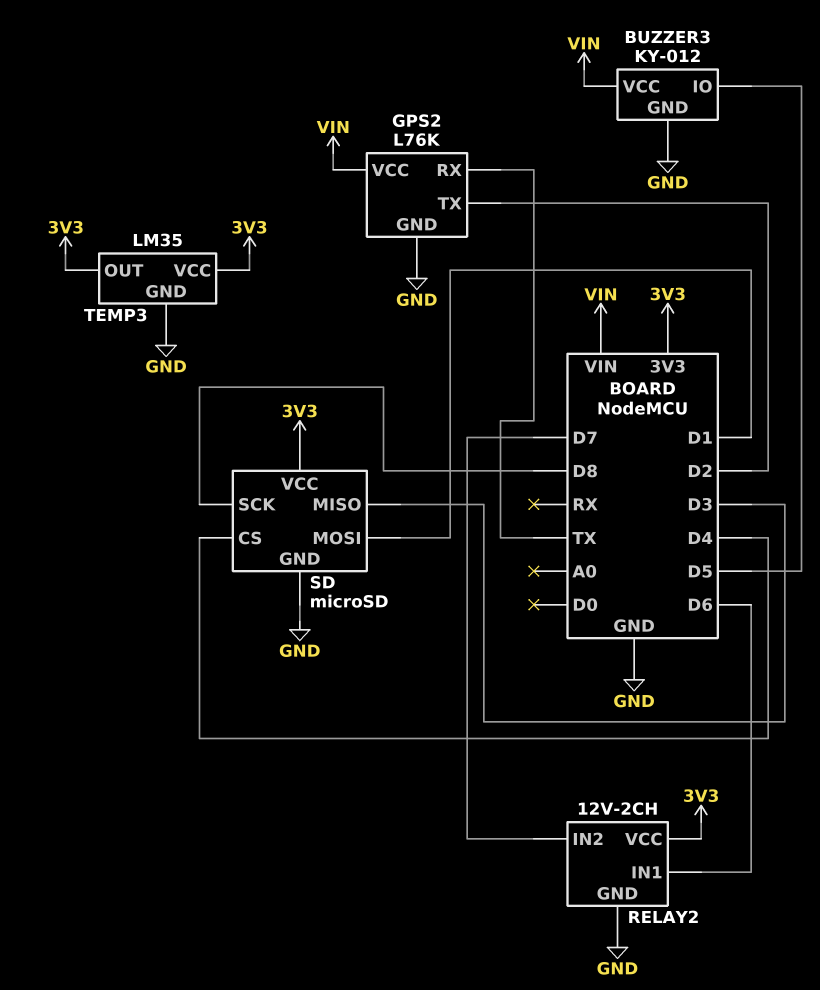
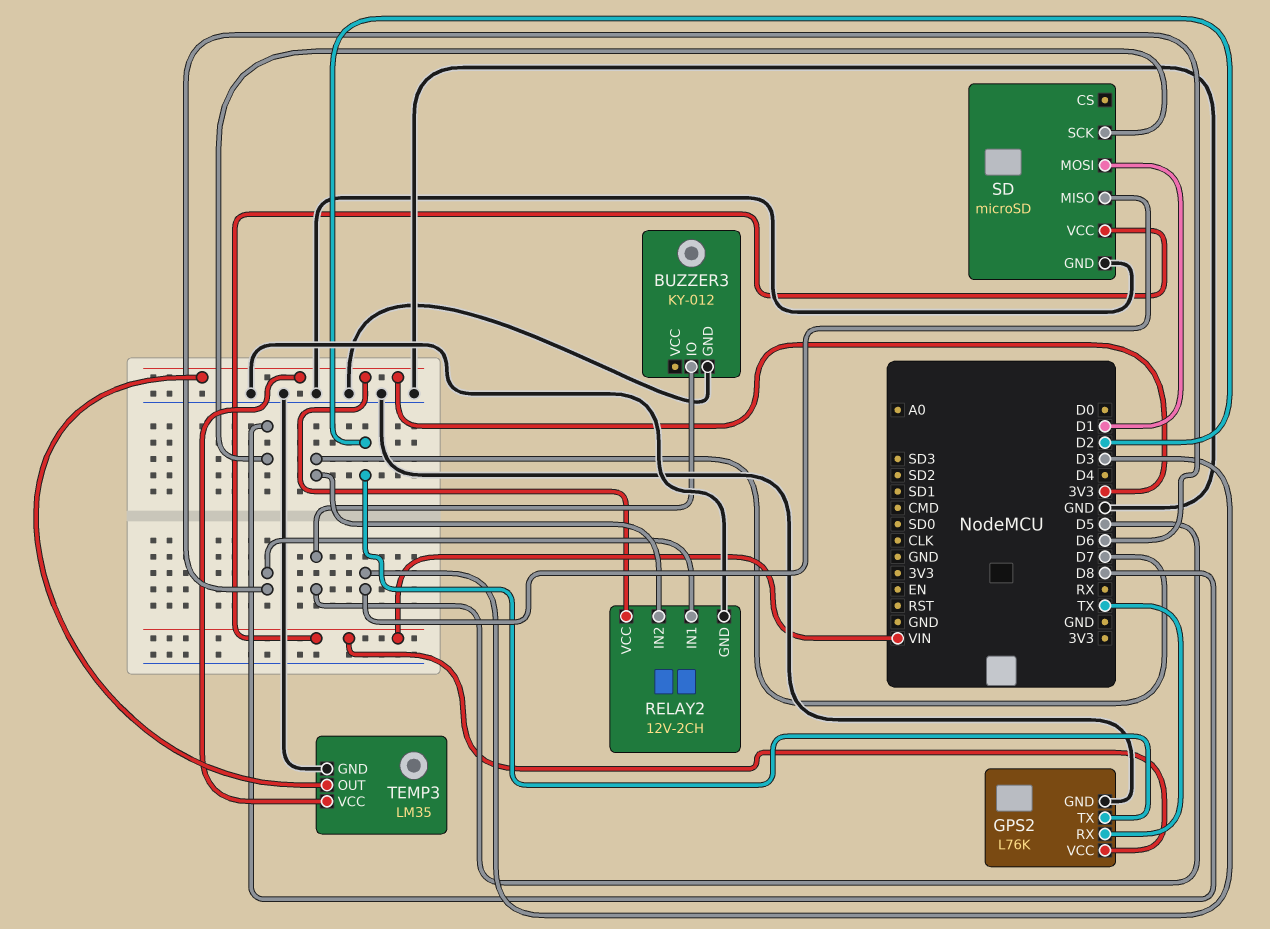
BUZZER3 pin VCC: VIN -> none
SD pin CS: D4 -> none
SD pin VCC: 3V3 -> VIN

